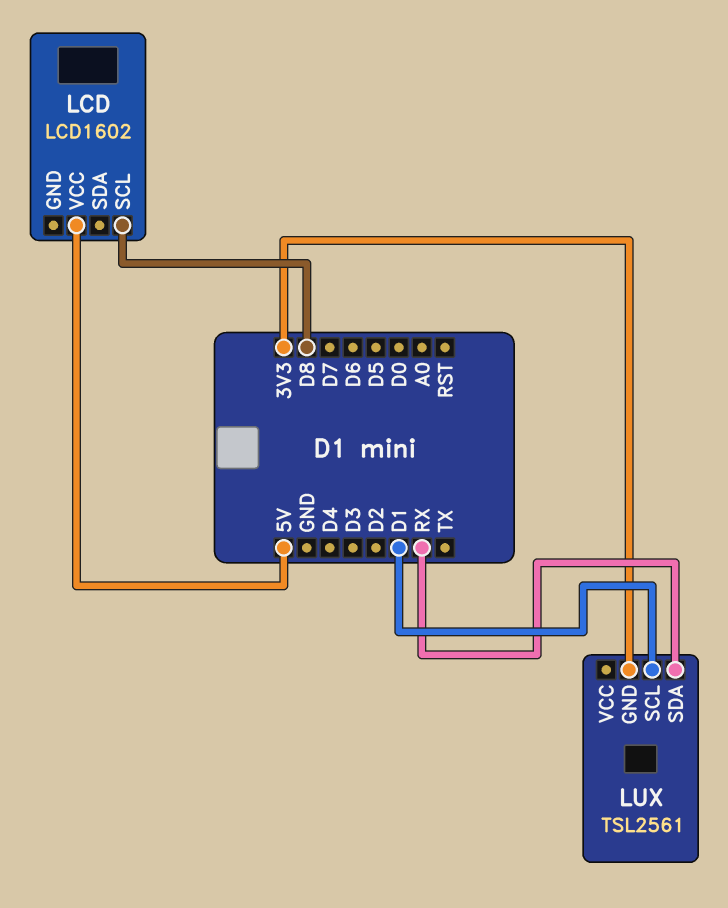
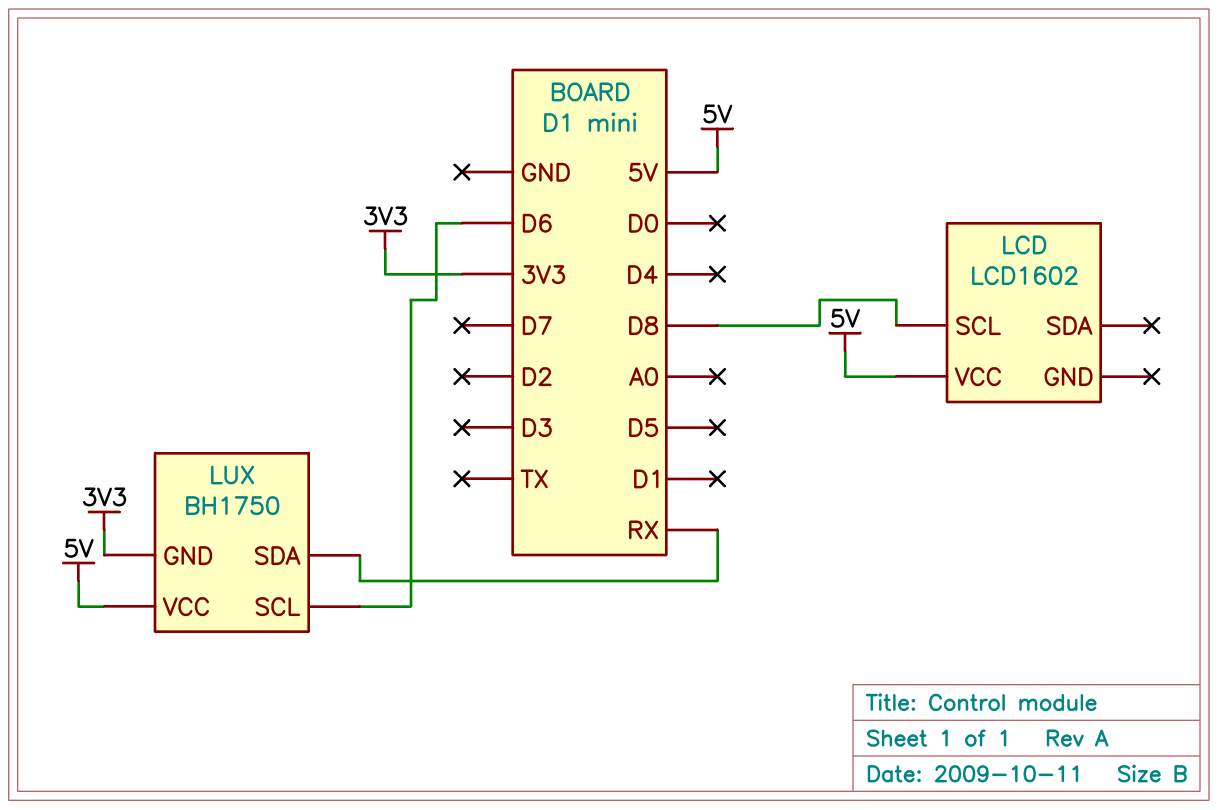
LUX: TSL2561 -> BH1750
LUX pin SCL: D1 -> D6
LUX pin VCC: none -> 5V

